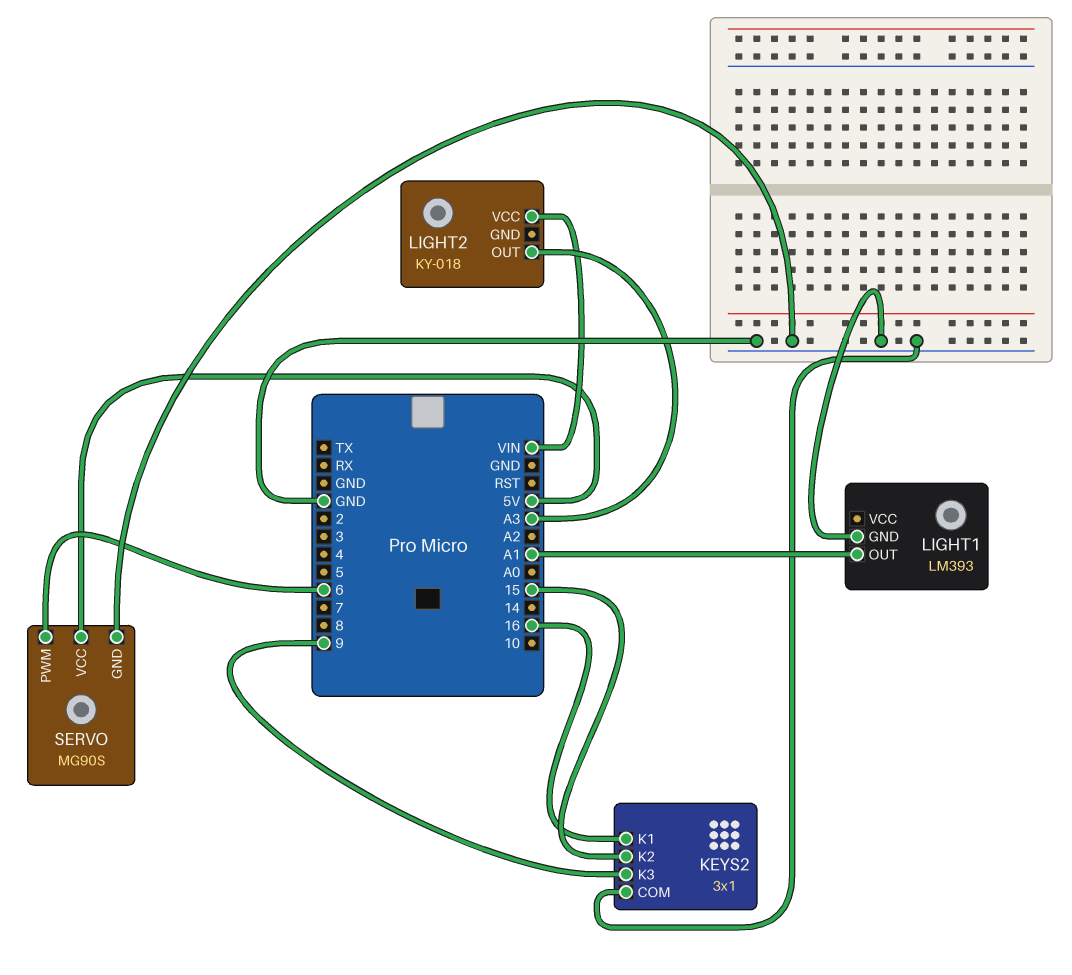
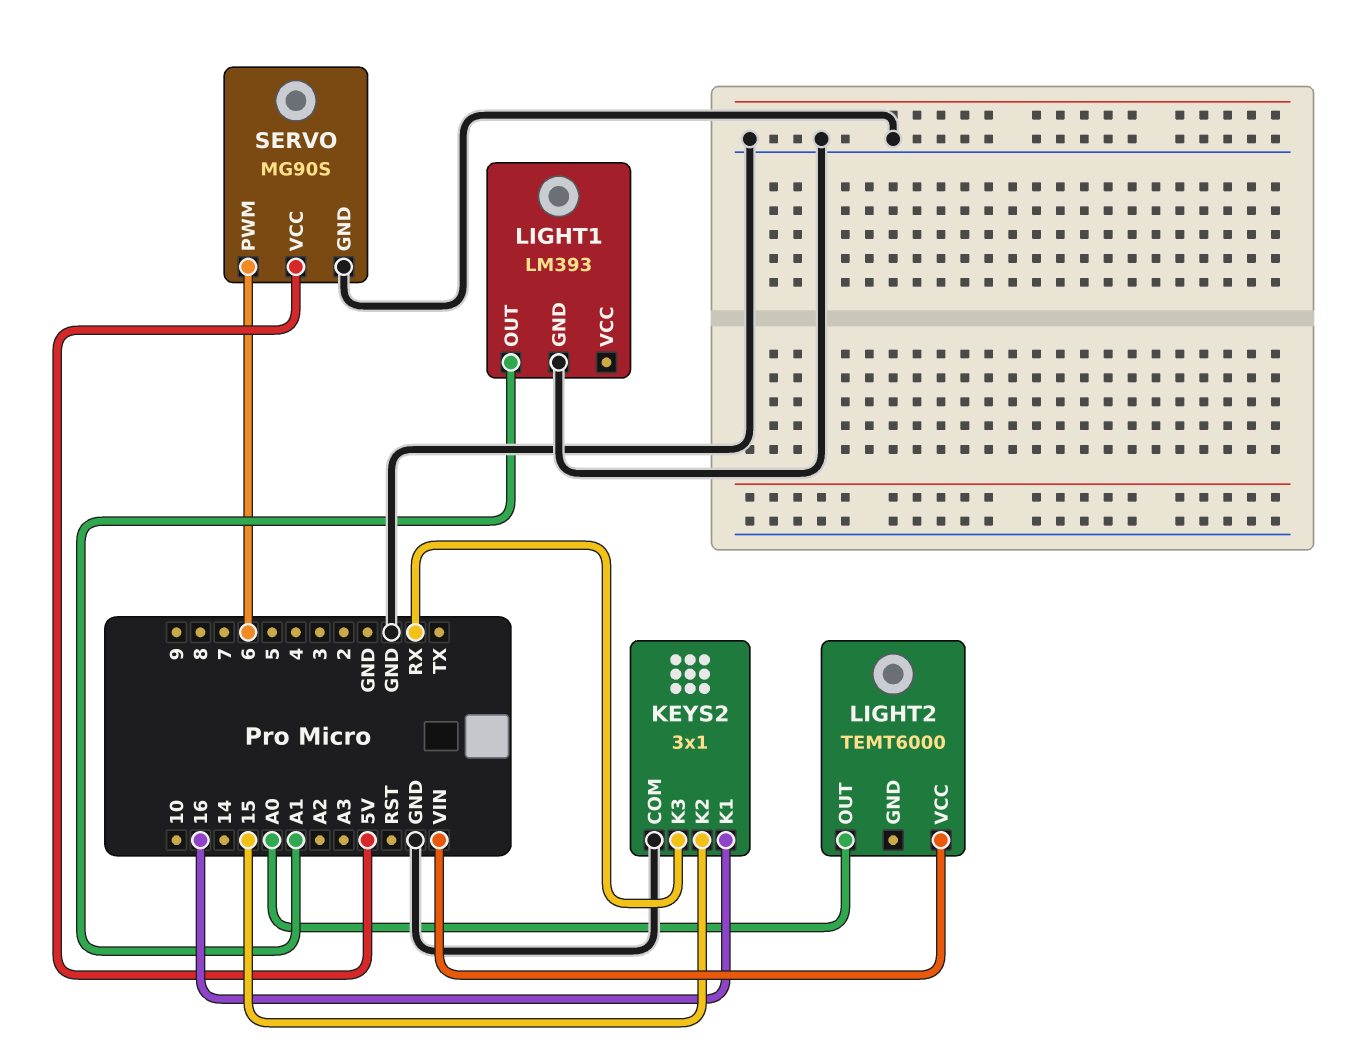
KEYS2 pin K3: 9 -> RX
LIGHT2: KY-018 -> TEMT6000
LIGHT2 pin OUT: A3 -> A0

